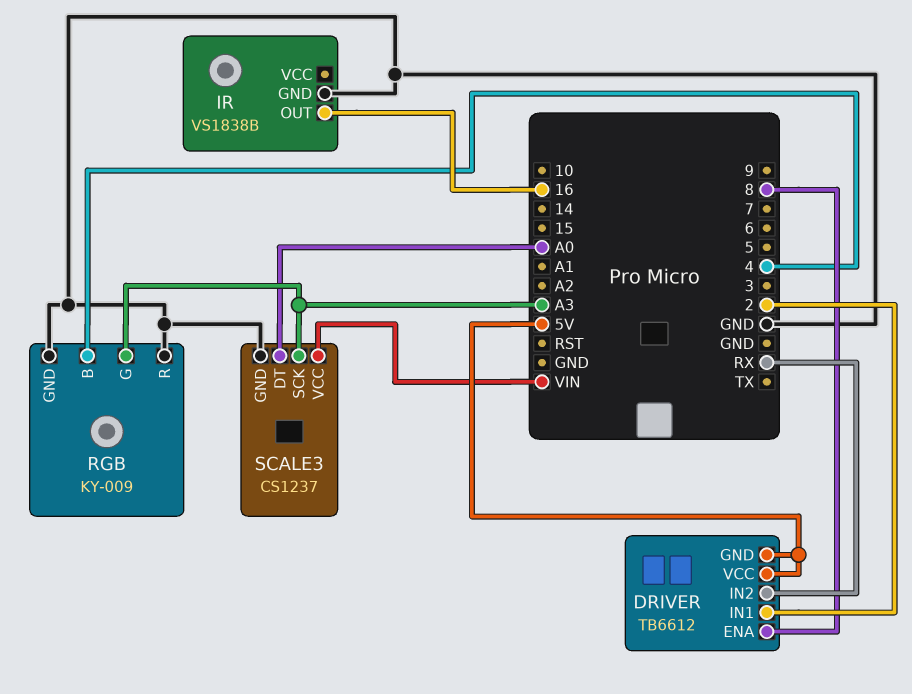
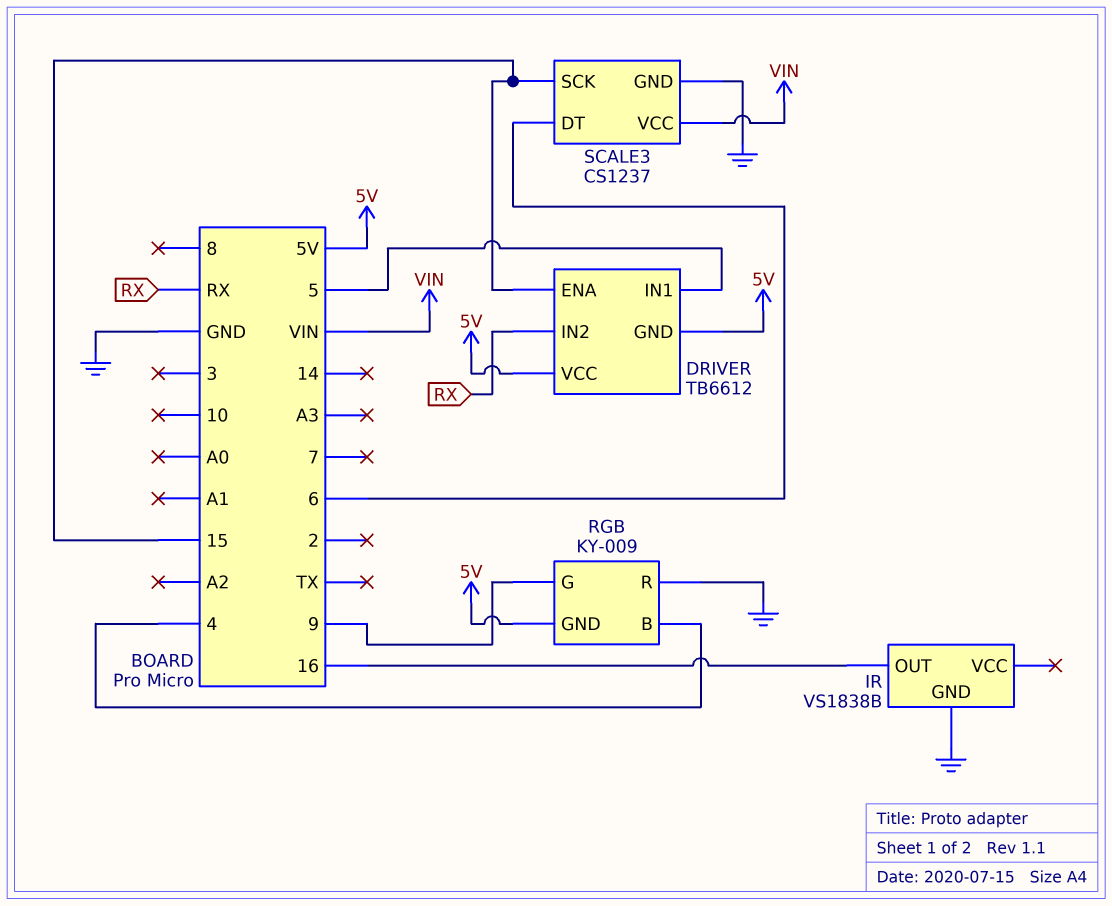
DRIVER pin ENA: 8 -> 15
DRIVER pin IN1: 2 -> 5
RGB pin G: A3 -> 9
RGB pin GND: GND -> 5V
SCALE3 pin DT: A0 -> 6
SCALE3 pin SCK: A3 -> 15

